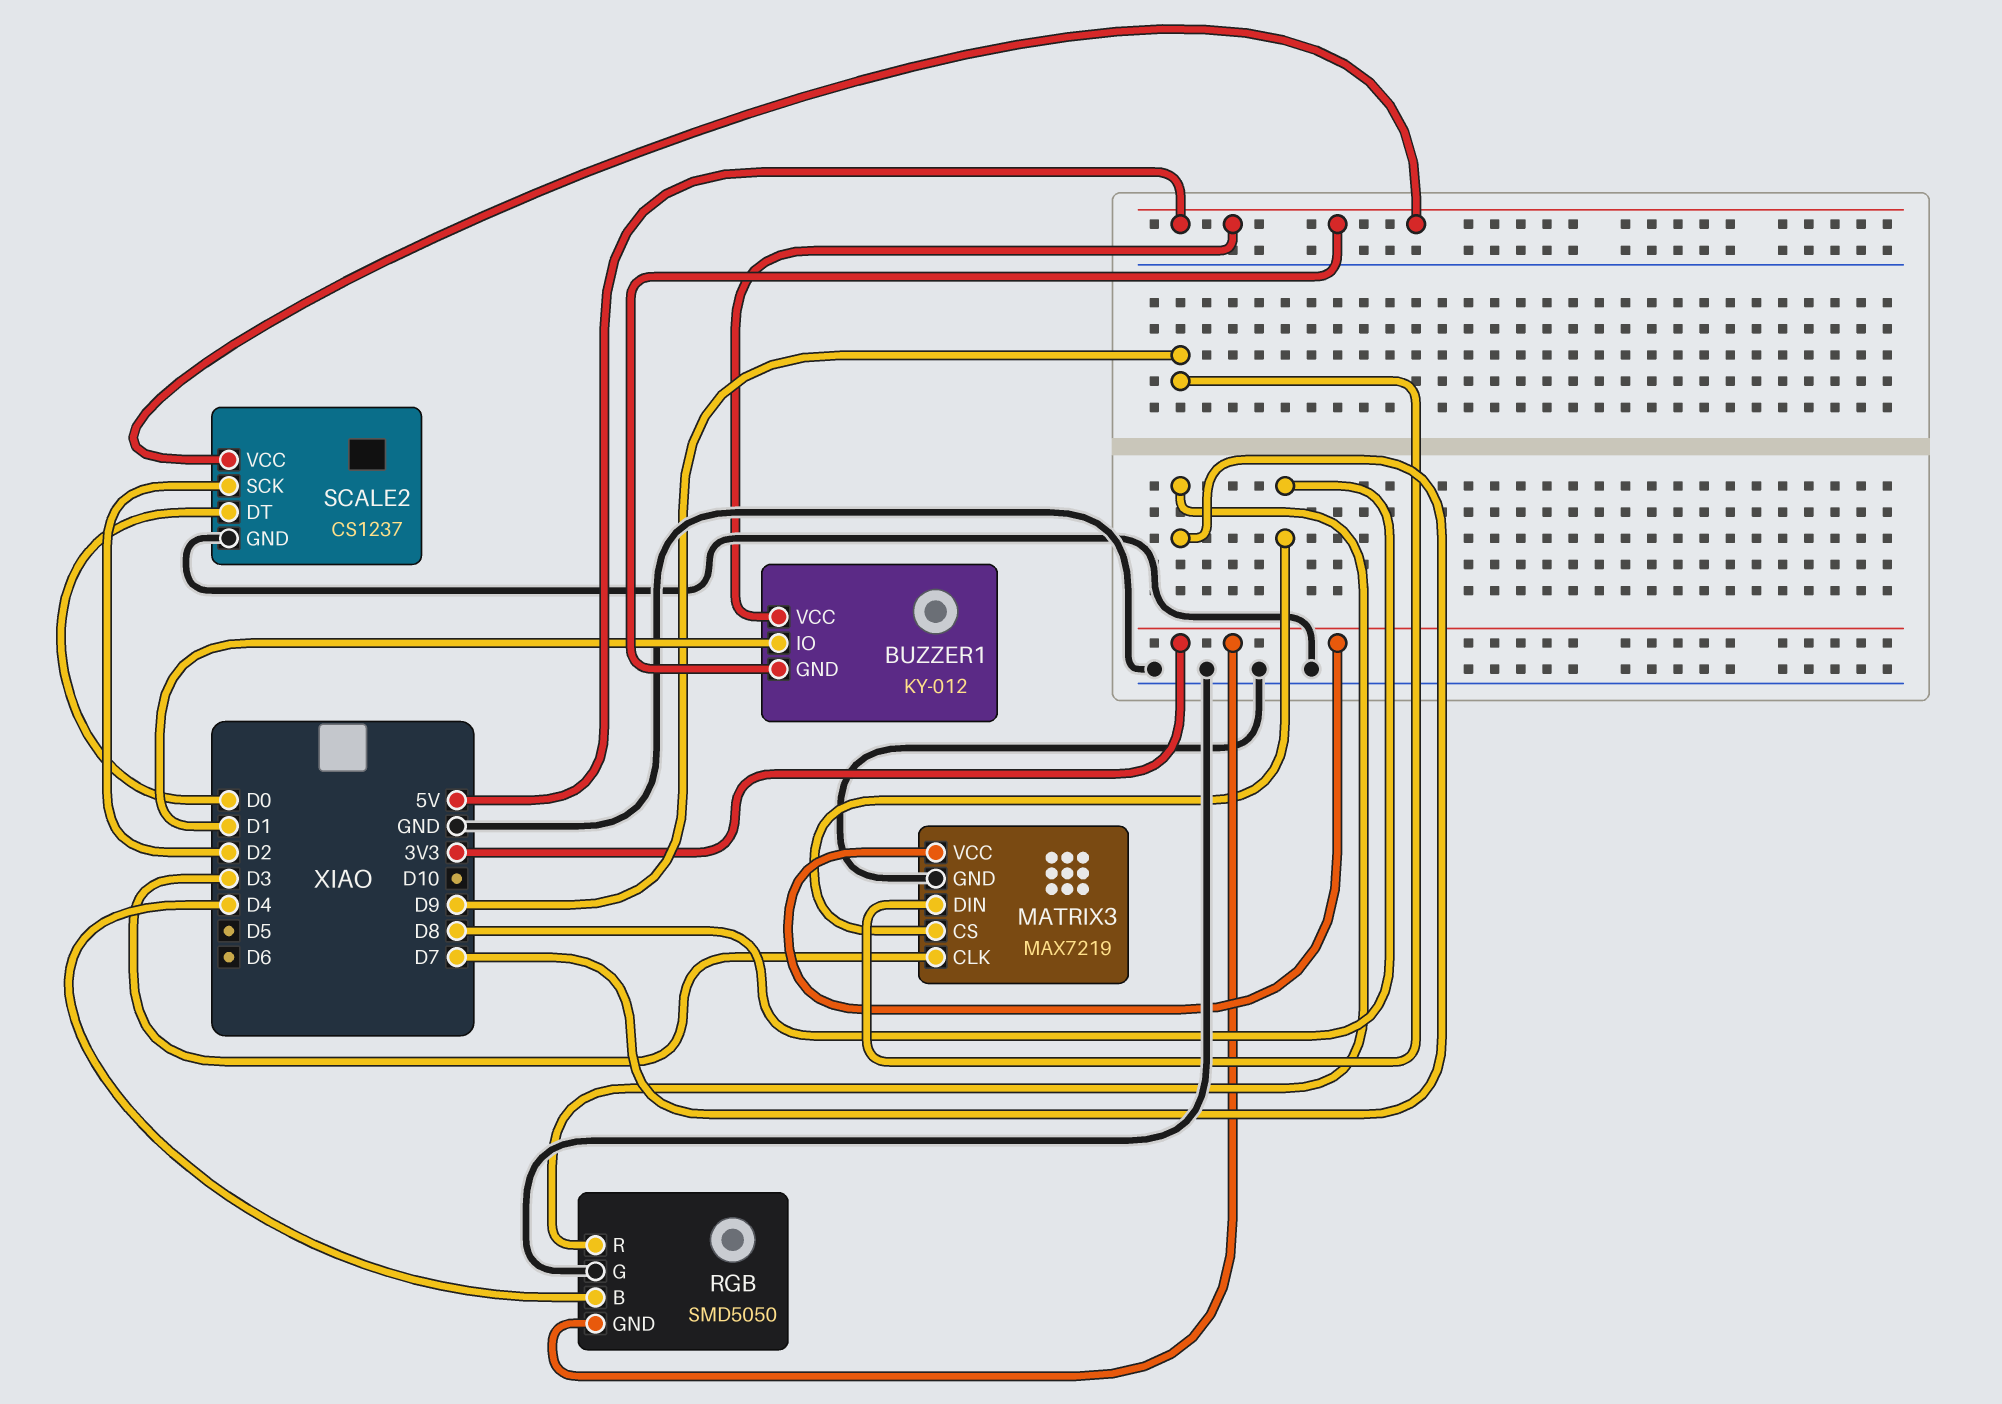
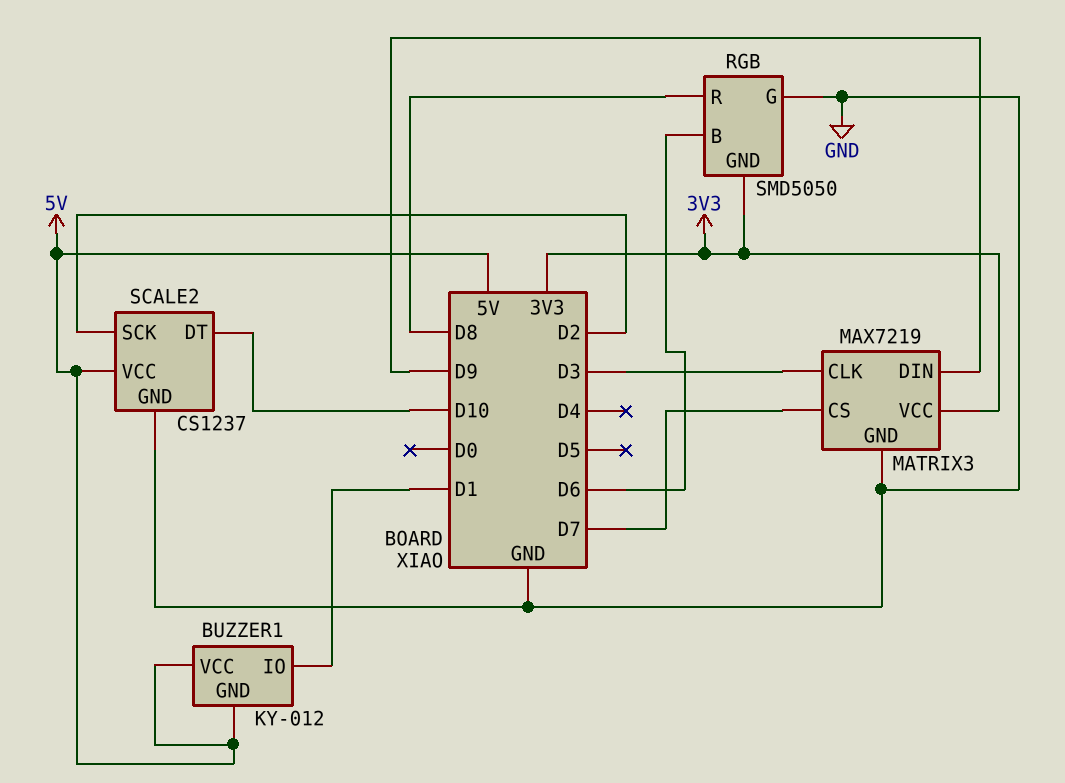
MATRIX3 pin CS: D8 -> D7
RGB pin B: D4 -> D6
RGB pin R: D7 -> D8
SCALE2 pin DT: D0 -> D10

